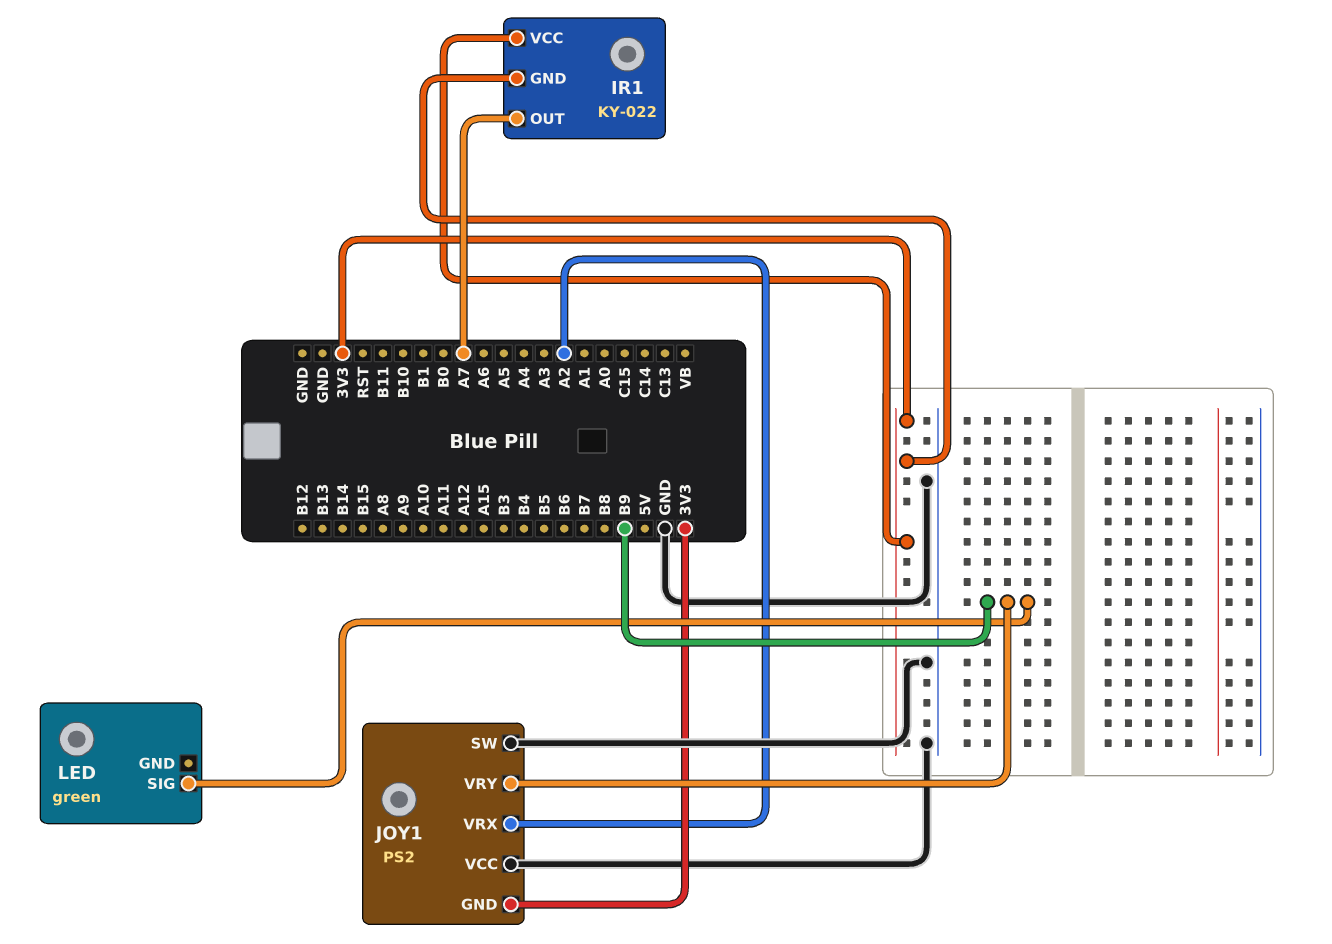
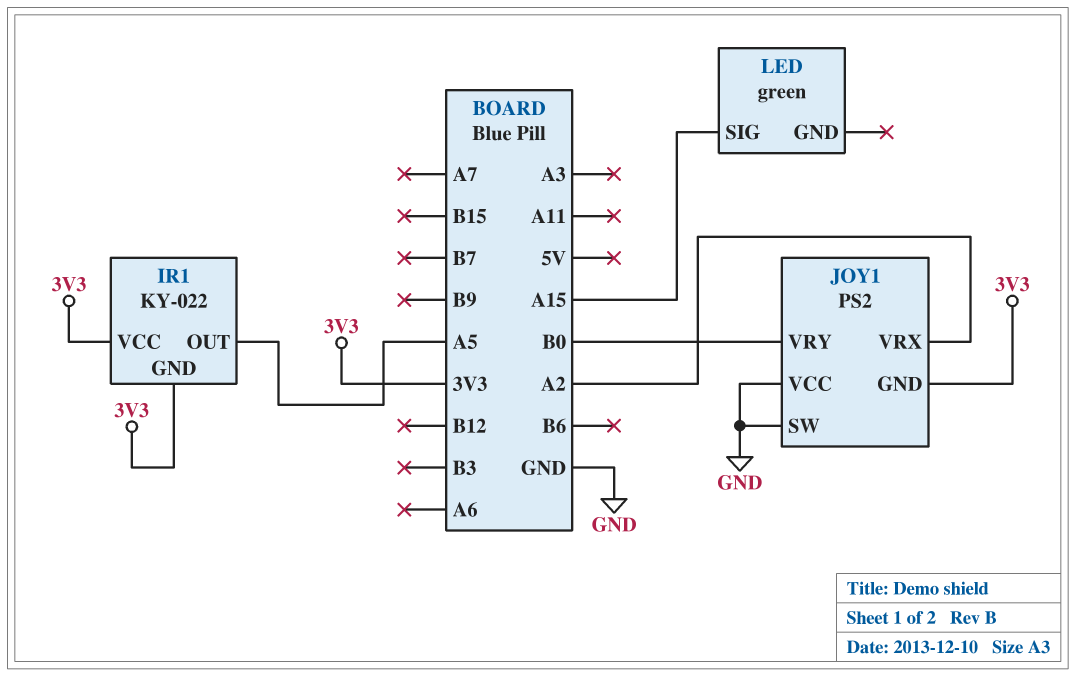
IR1 pin OUT: A7 -> A5
JOY1 pin VRY: B9 -> B0
LED pin SIG: B9 -> A15

